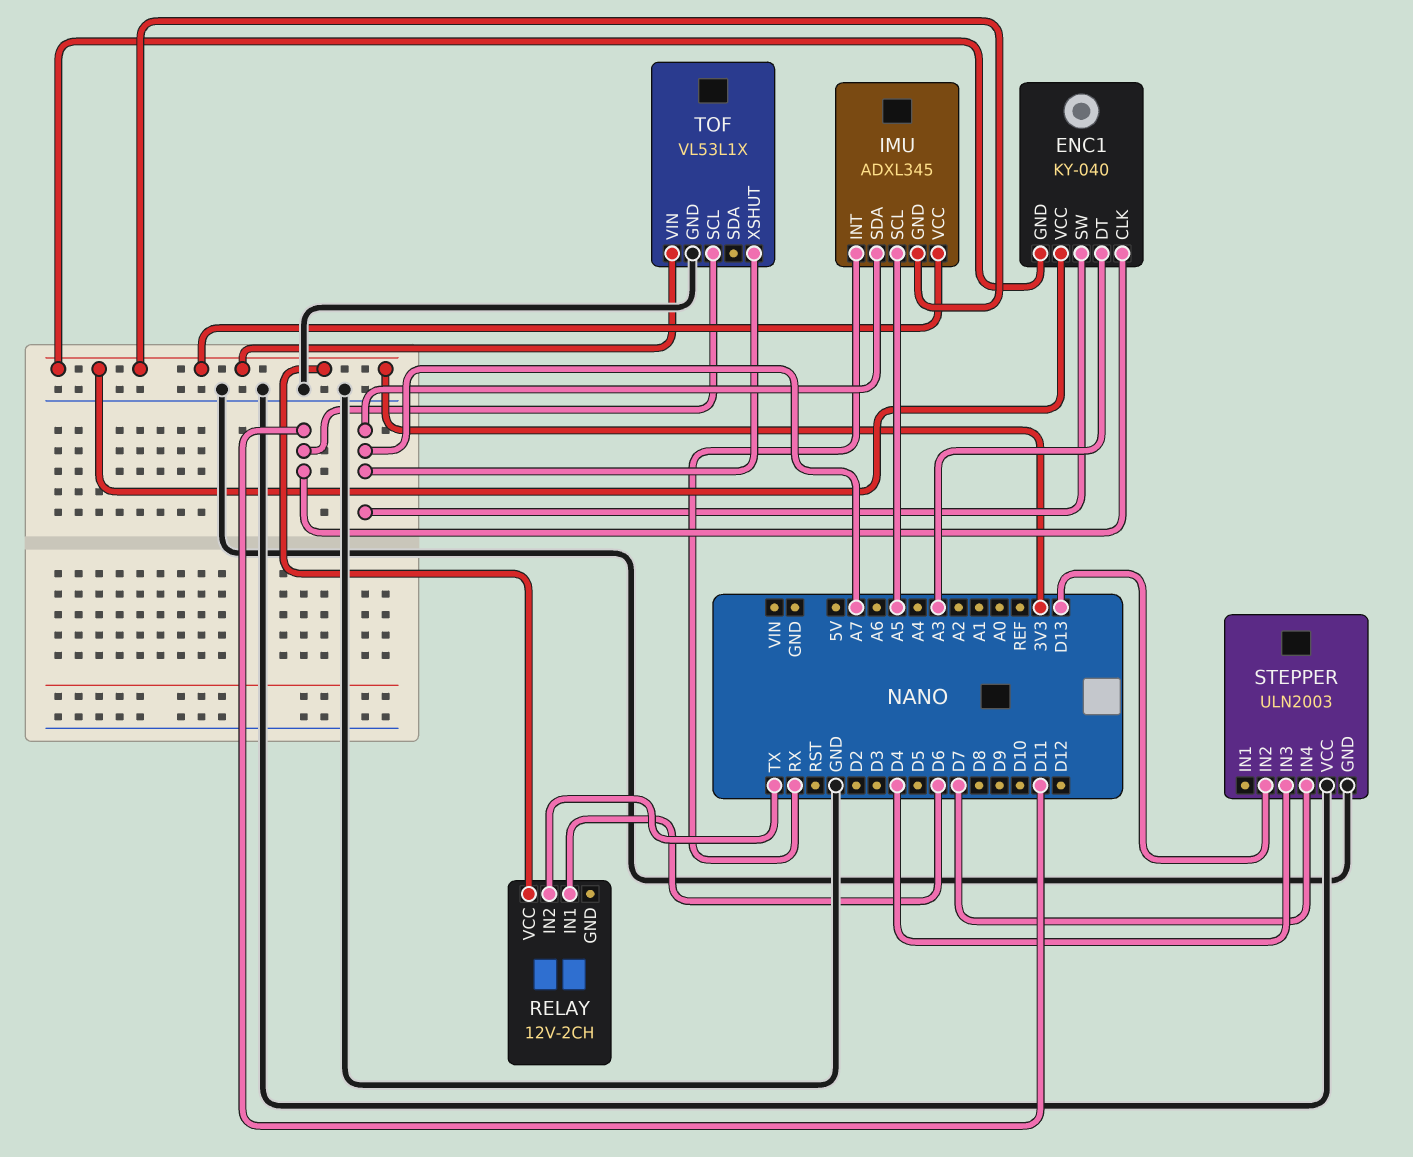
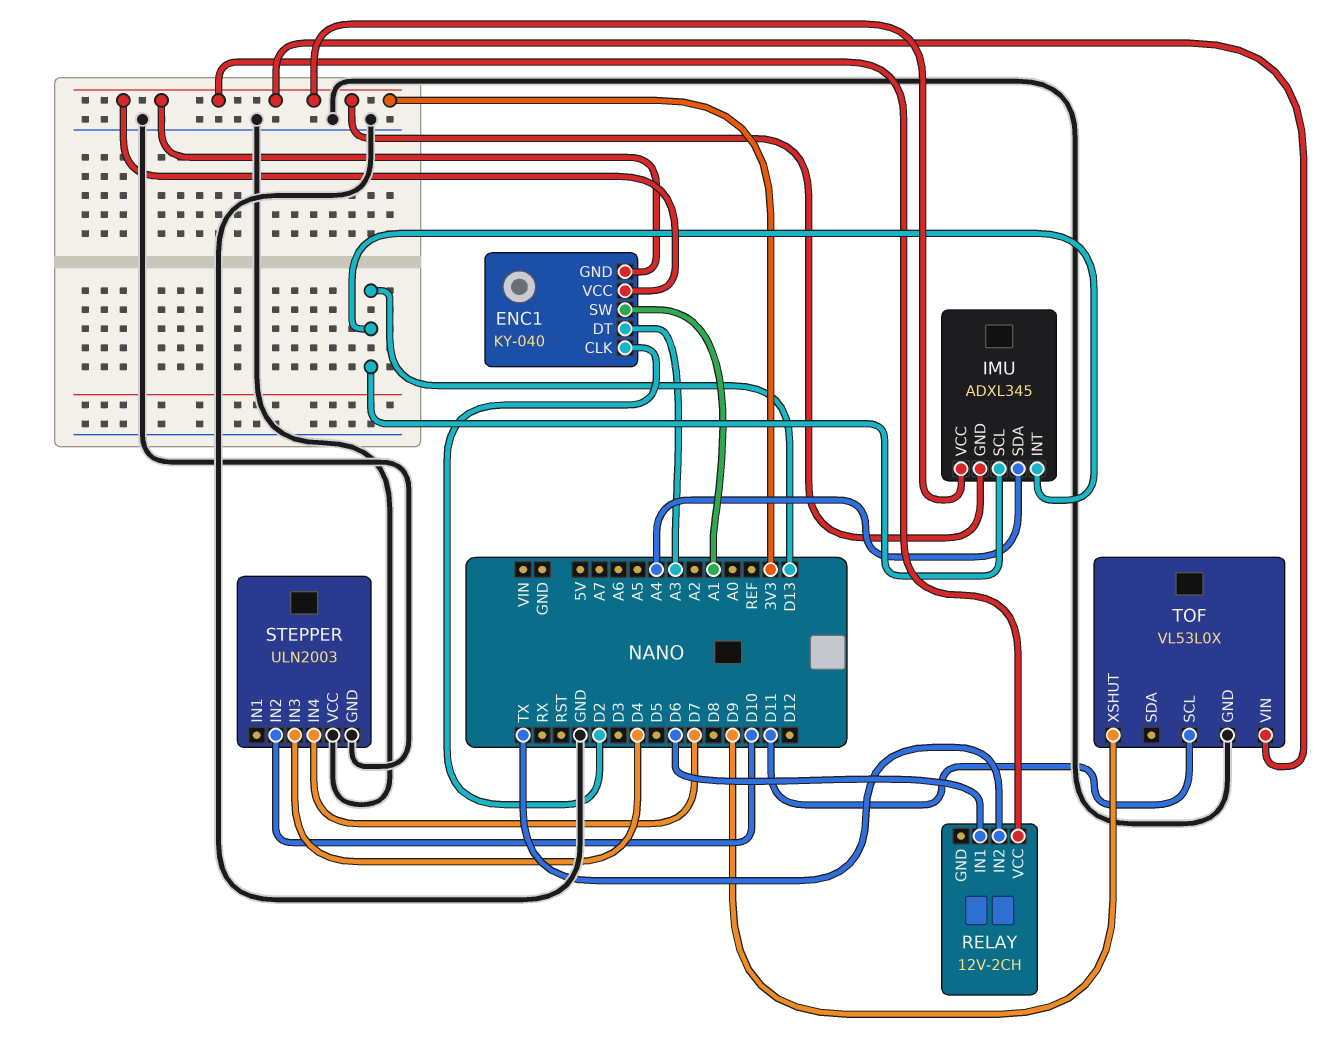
ENC1 pin CLK: D11 -> D2
ENC1 pin SW: A7 -> A1
IMU pin INT: RX -> D13
IMU pin SCL: A5 -> D13
IMU pin SDA: A7 -> A4
STEPPER pin IN2: D13 -> D10
TOF: VL53L1X -> VL53L0X
TOF pin XSHUT: A7 -> D9

